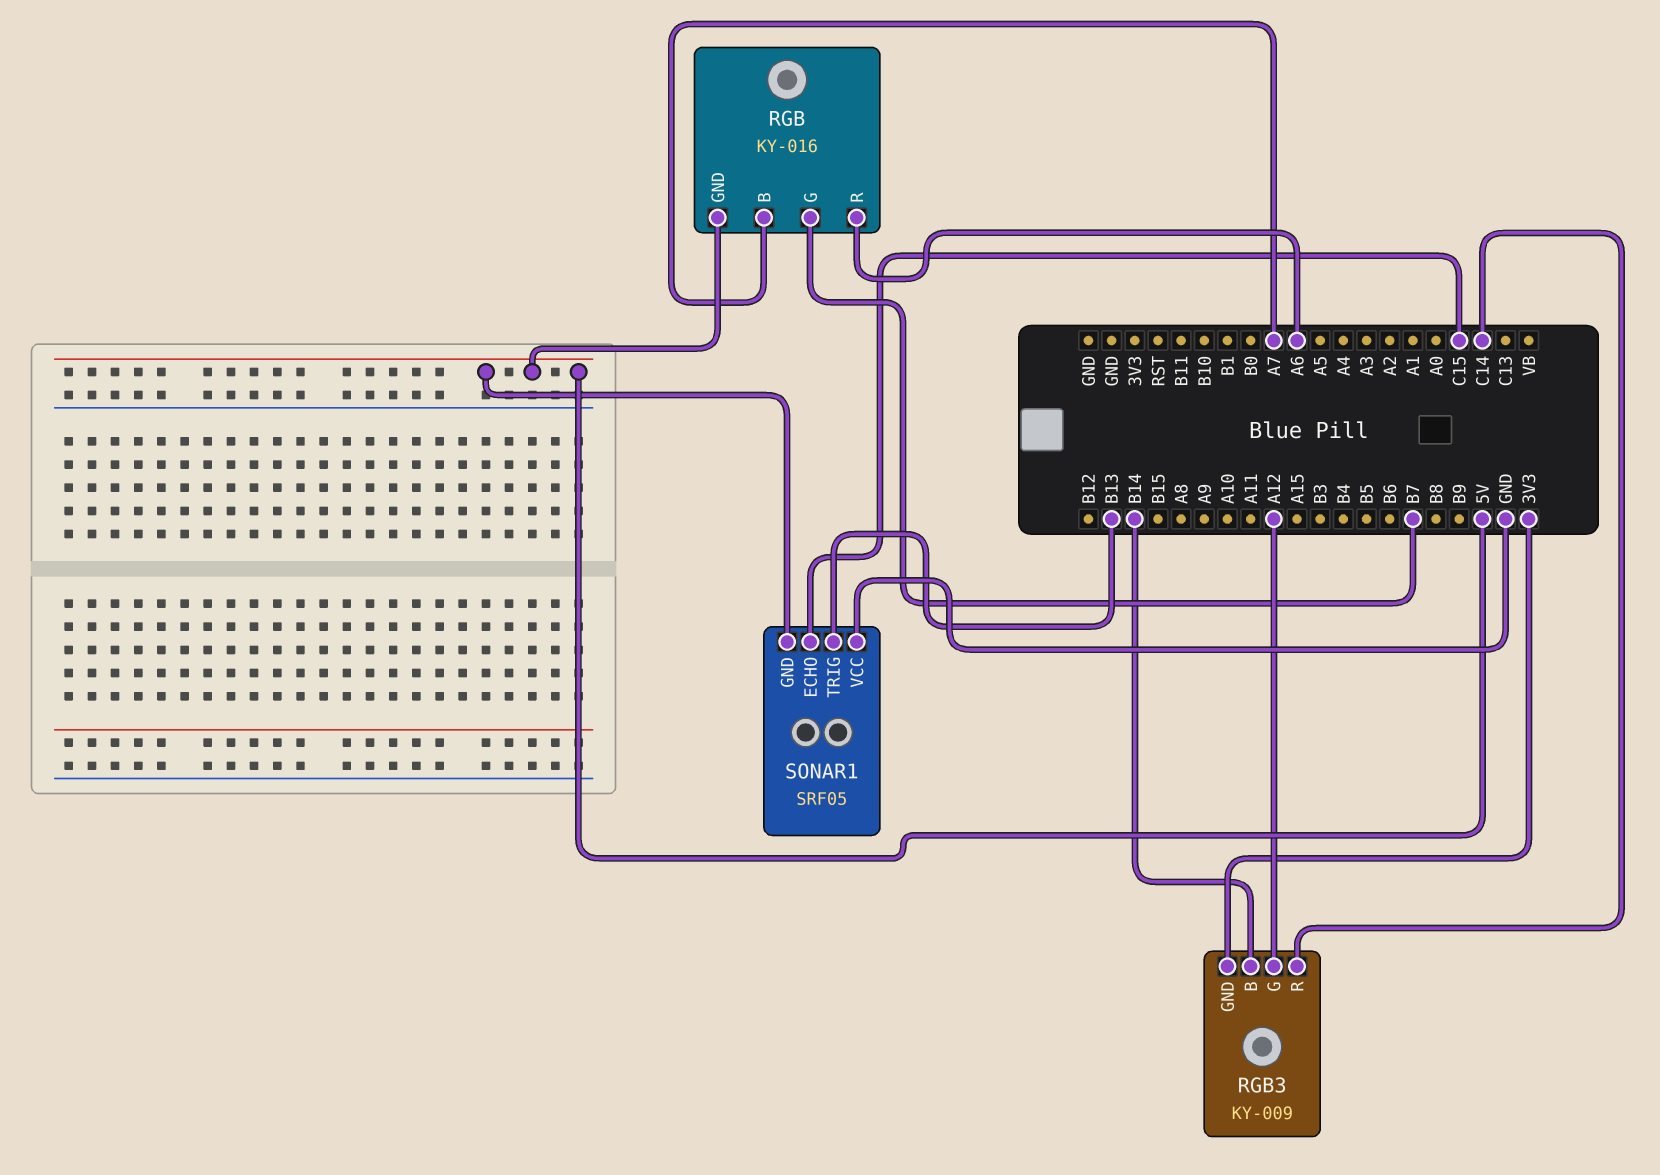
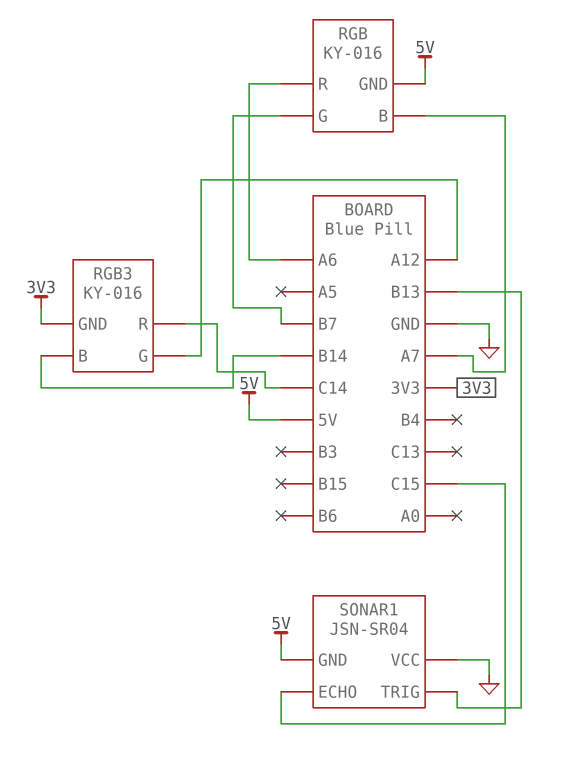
RGB3: KY-009 -> KY-016
SONAR1: SRF05 -> JSN-SR04

